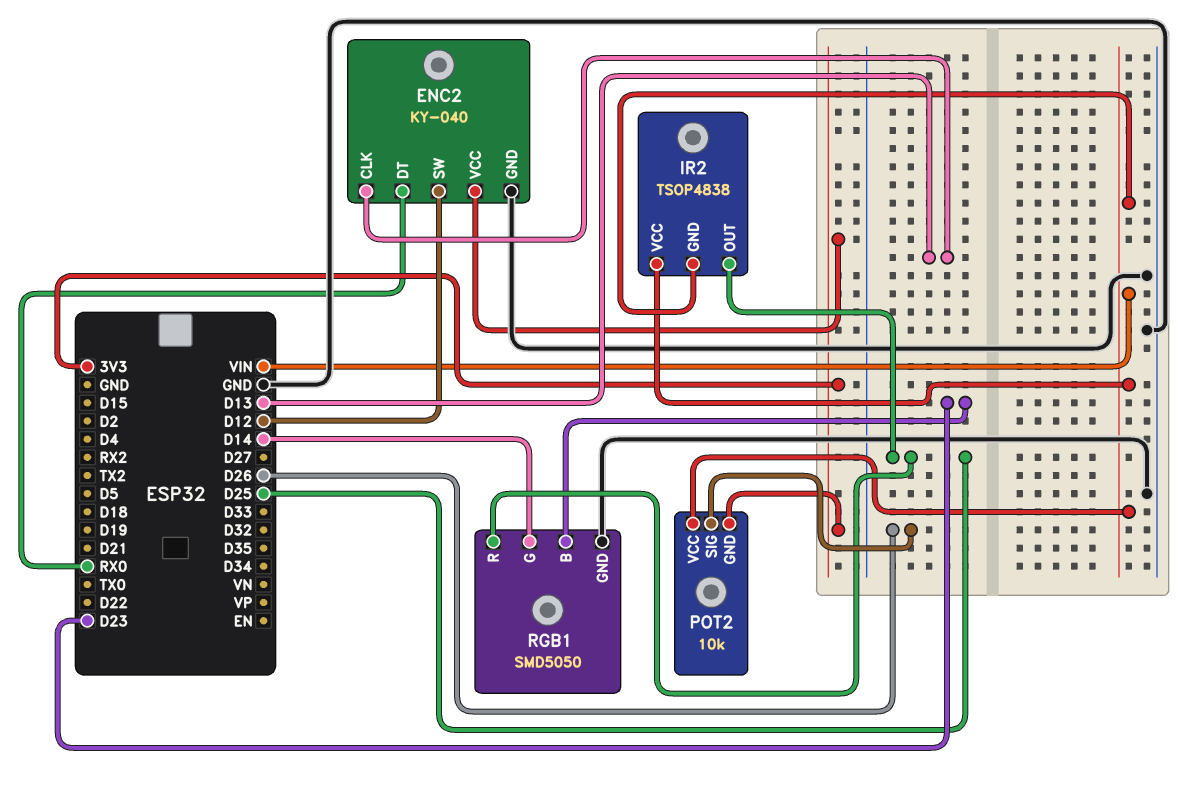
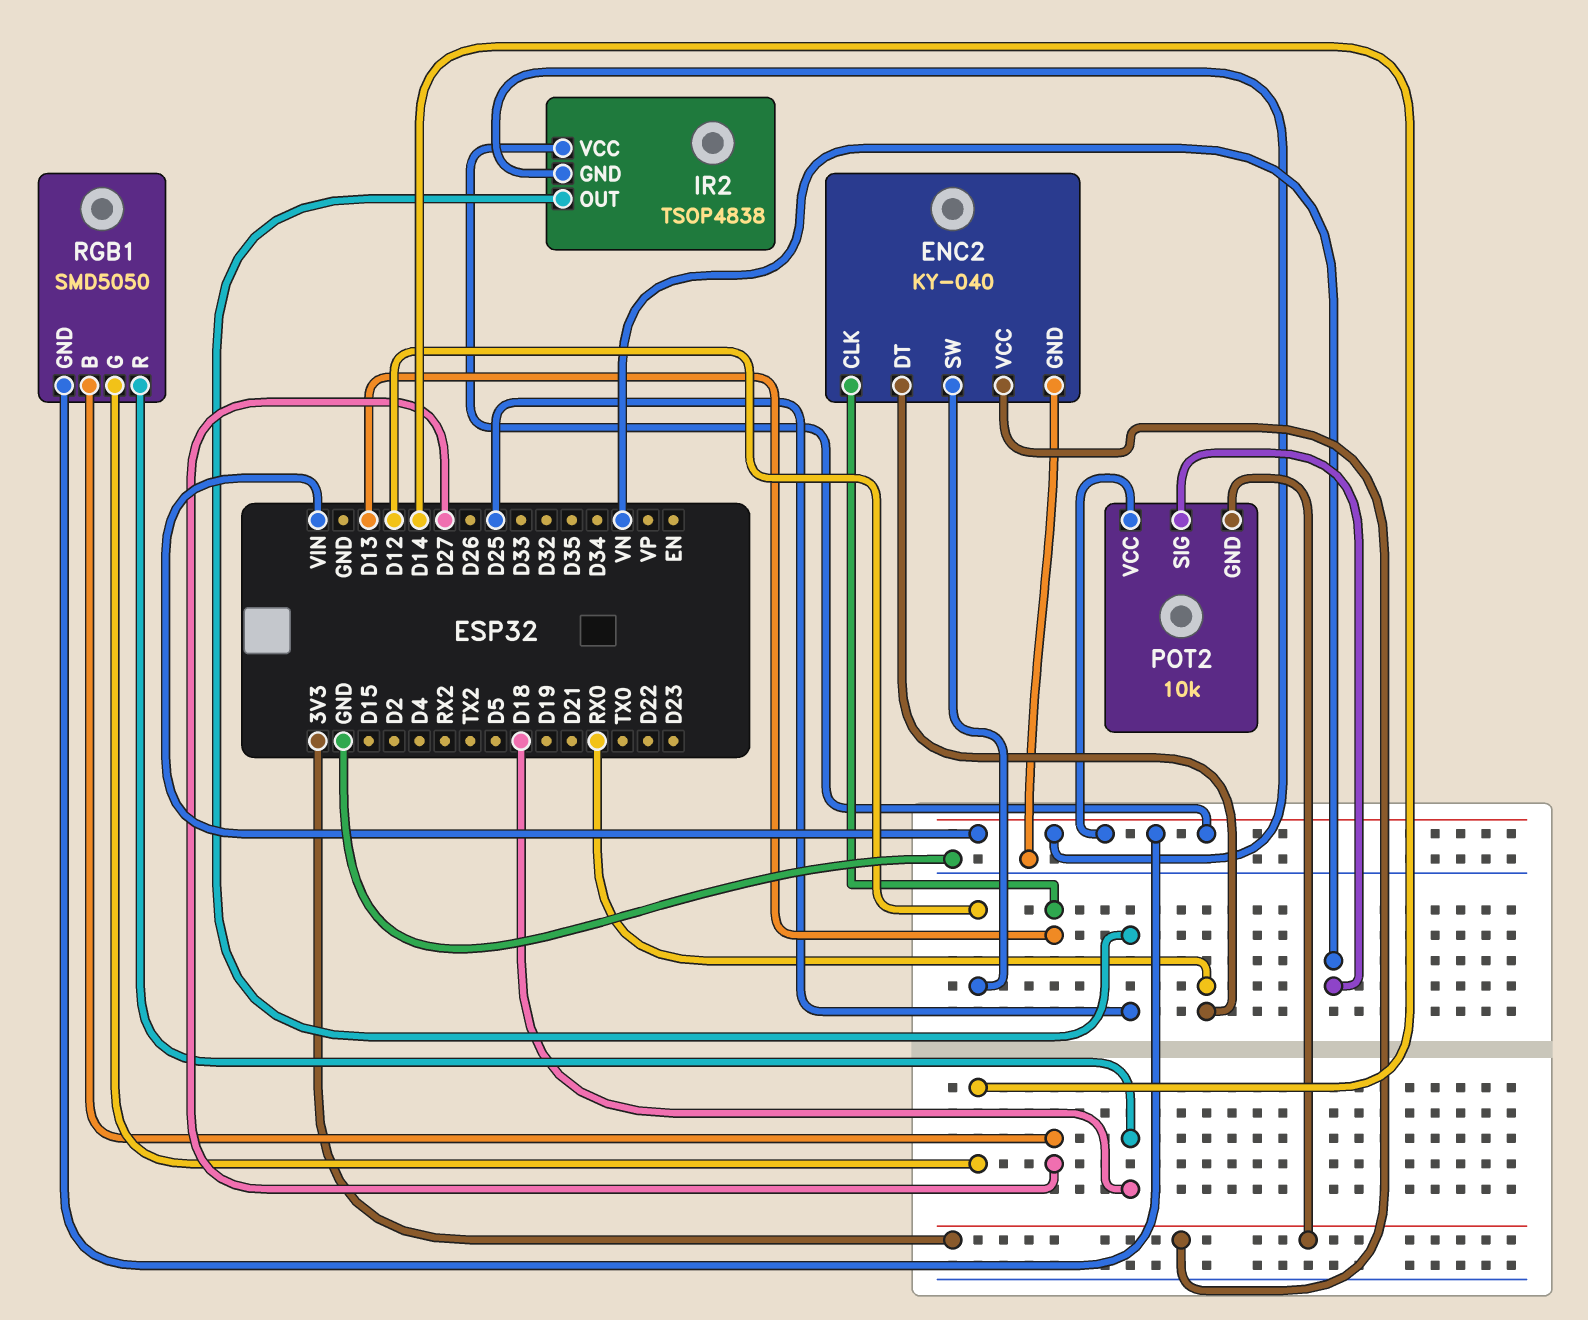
POT2 pin SIG: D26 -> VN
RGB1 pin B: D23 -> D27
RGB1 pin GND: GND -> VIN
RGB1 pin R: D25 -> D18

